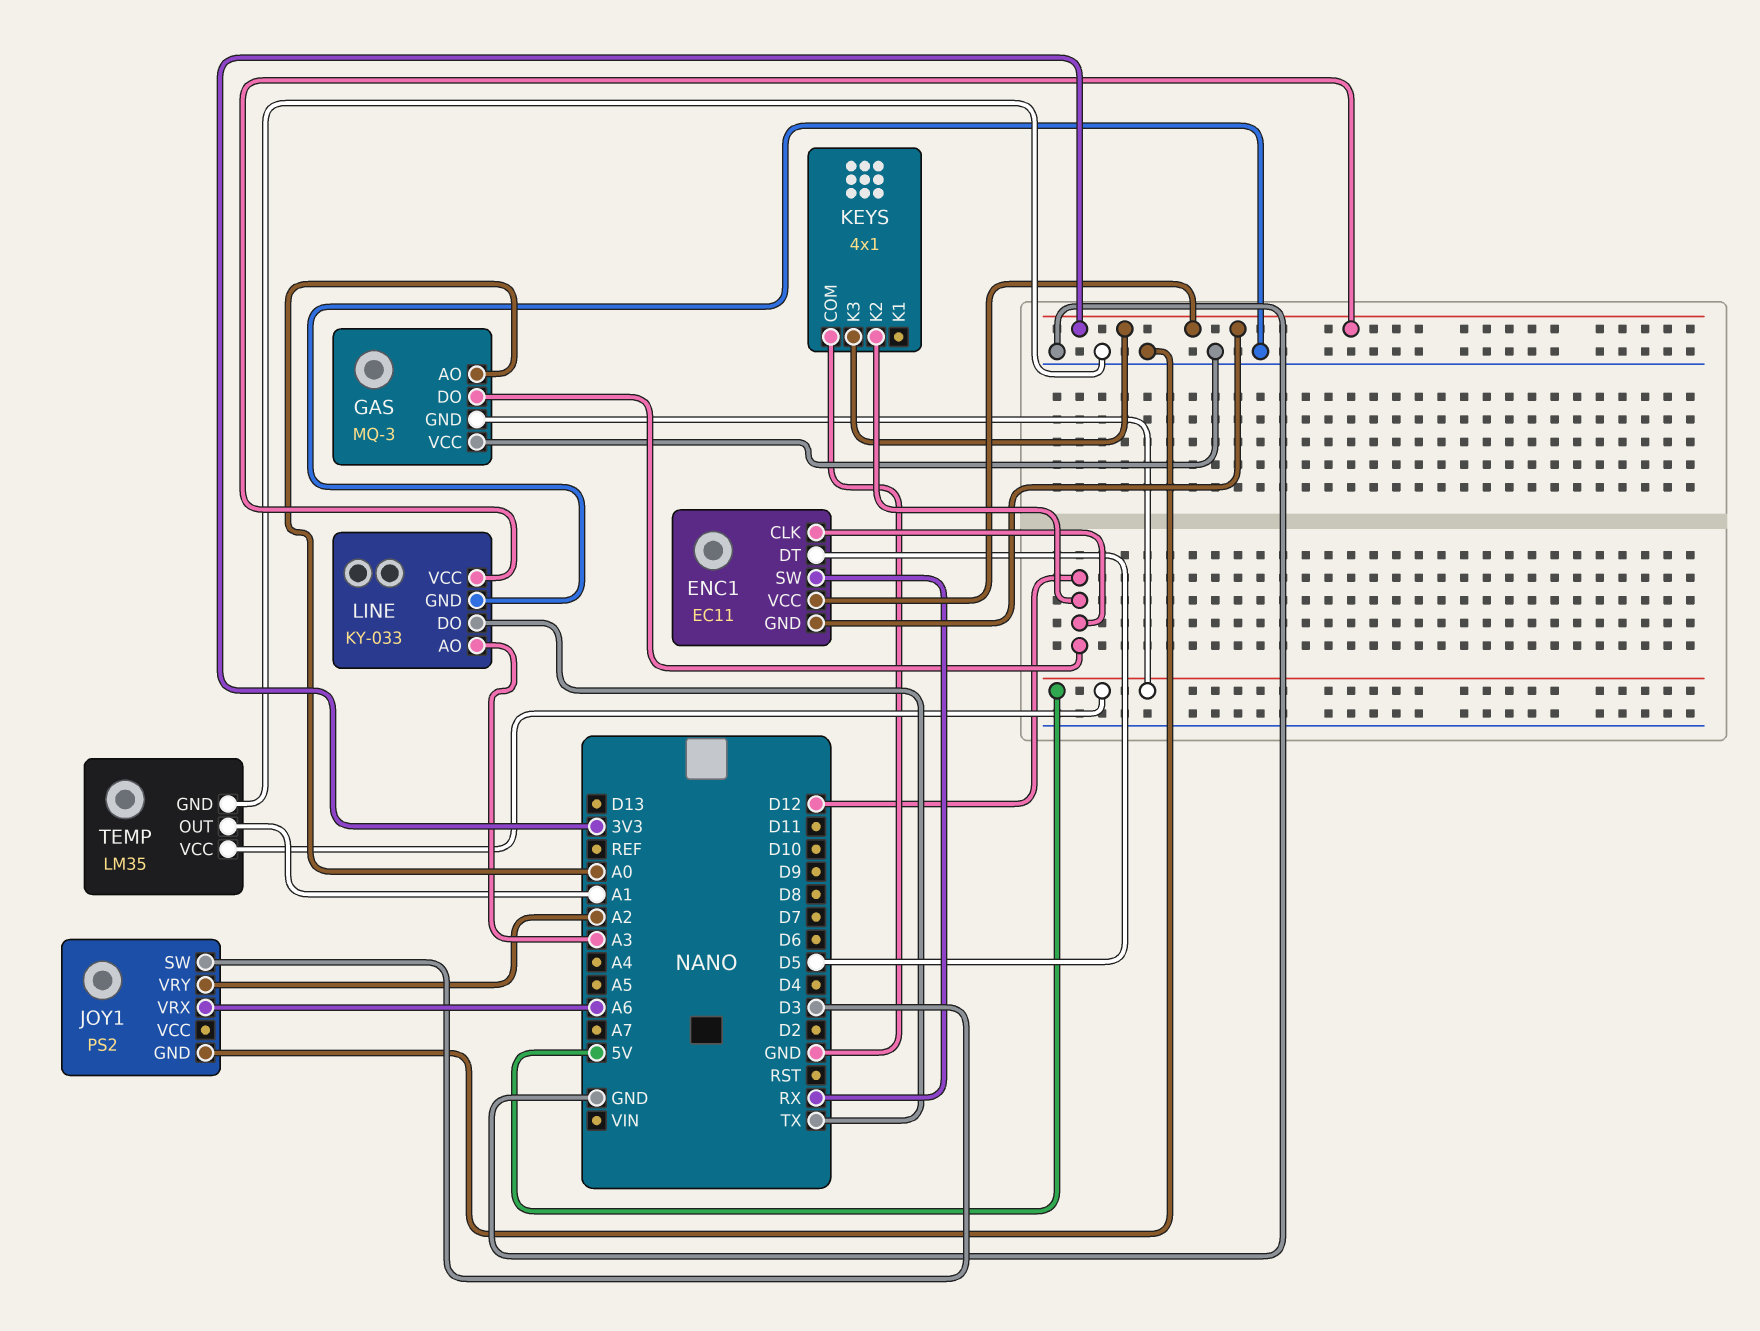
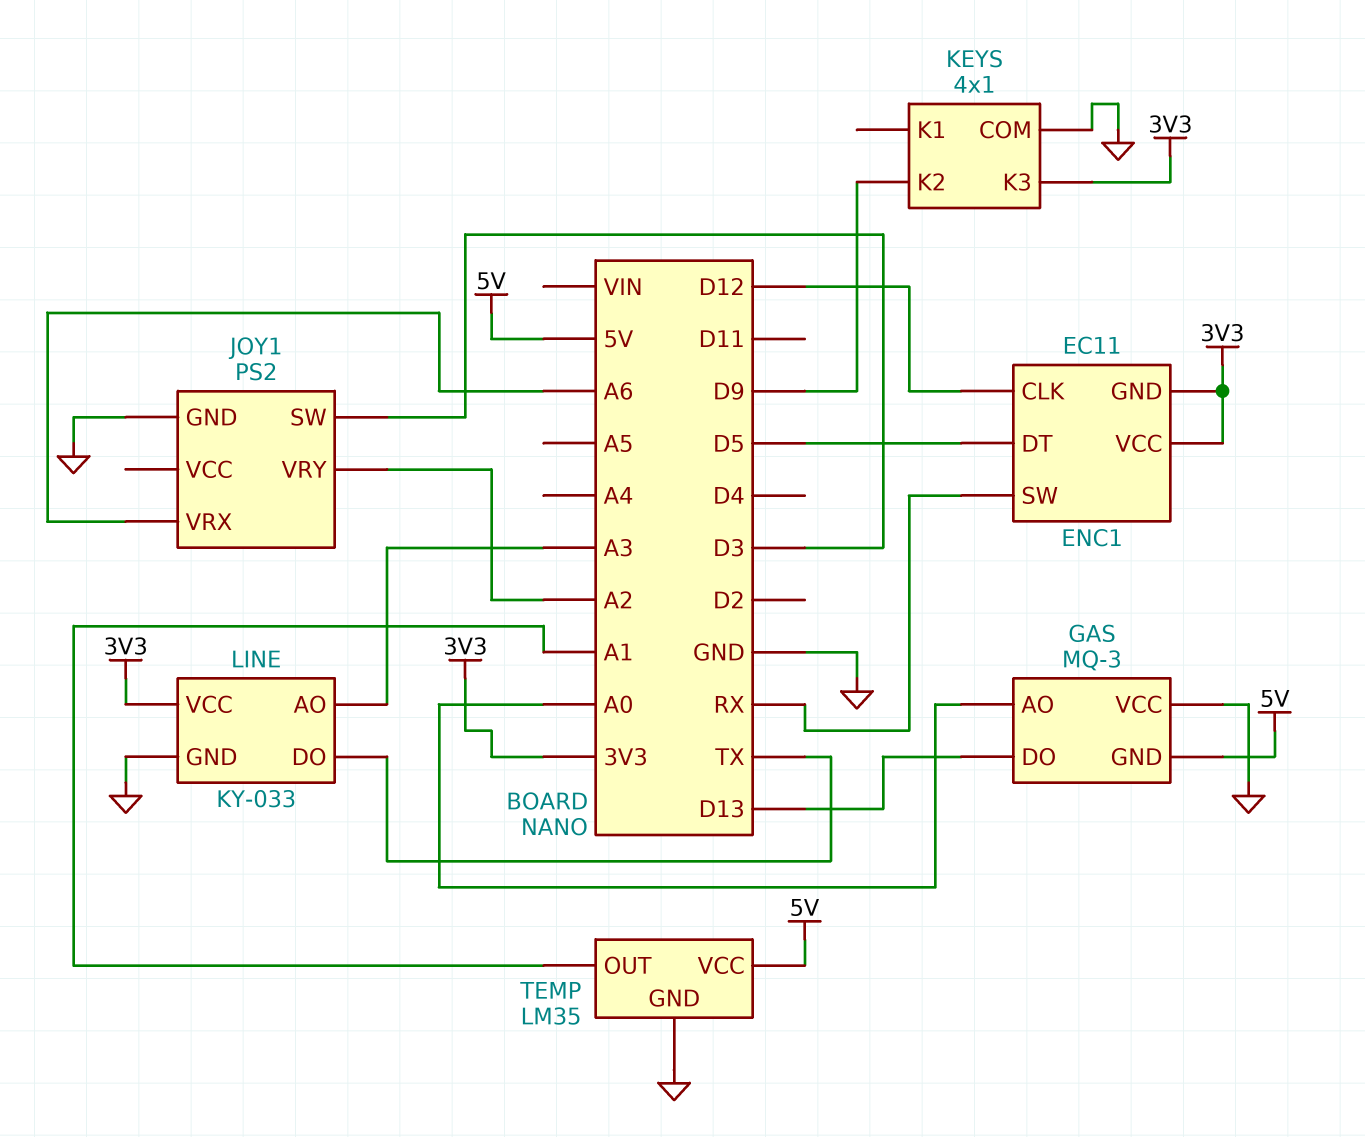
GAS pin DO: D12 -> D13
KEYS pin K2: D12 -> D9

